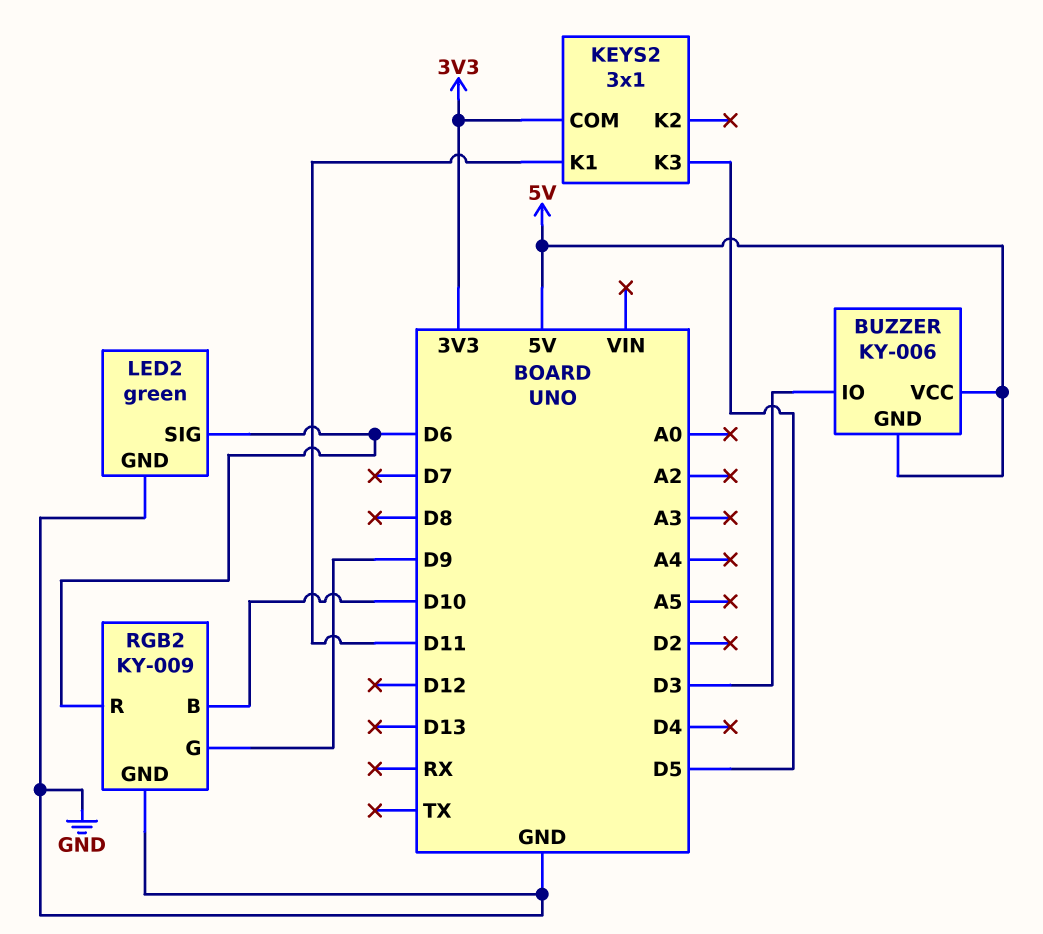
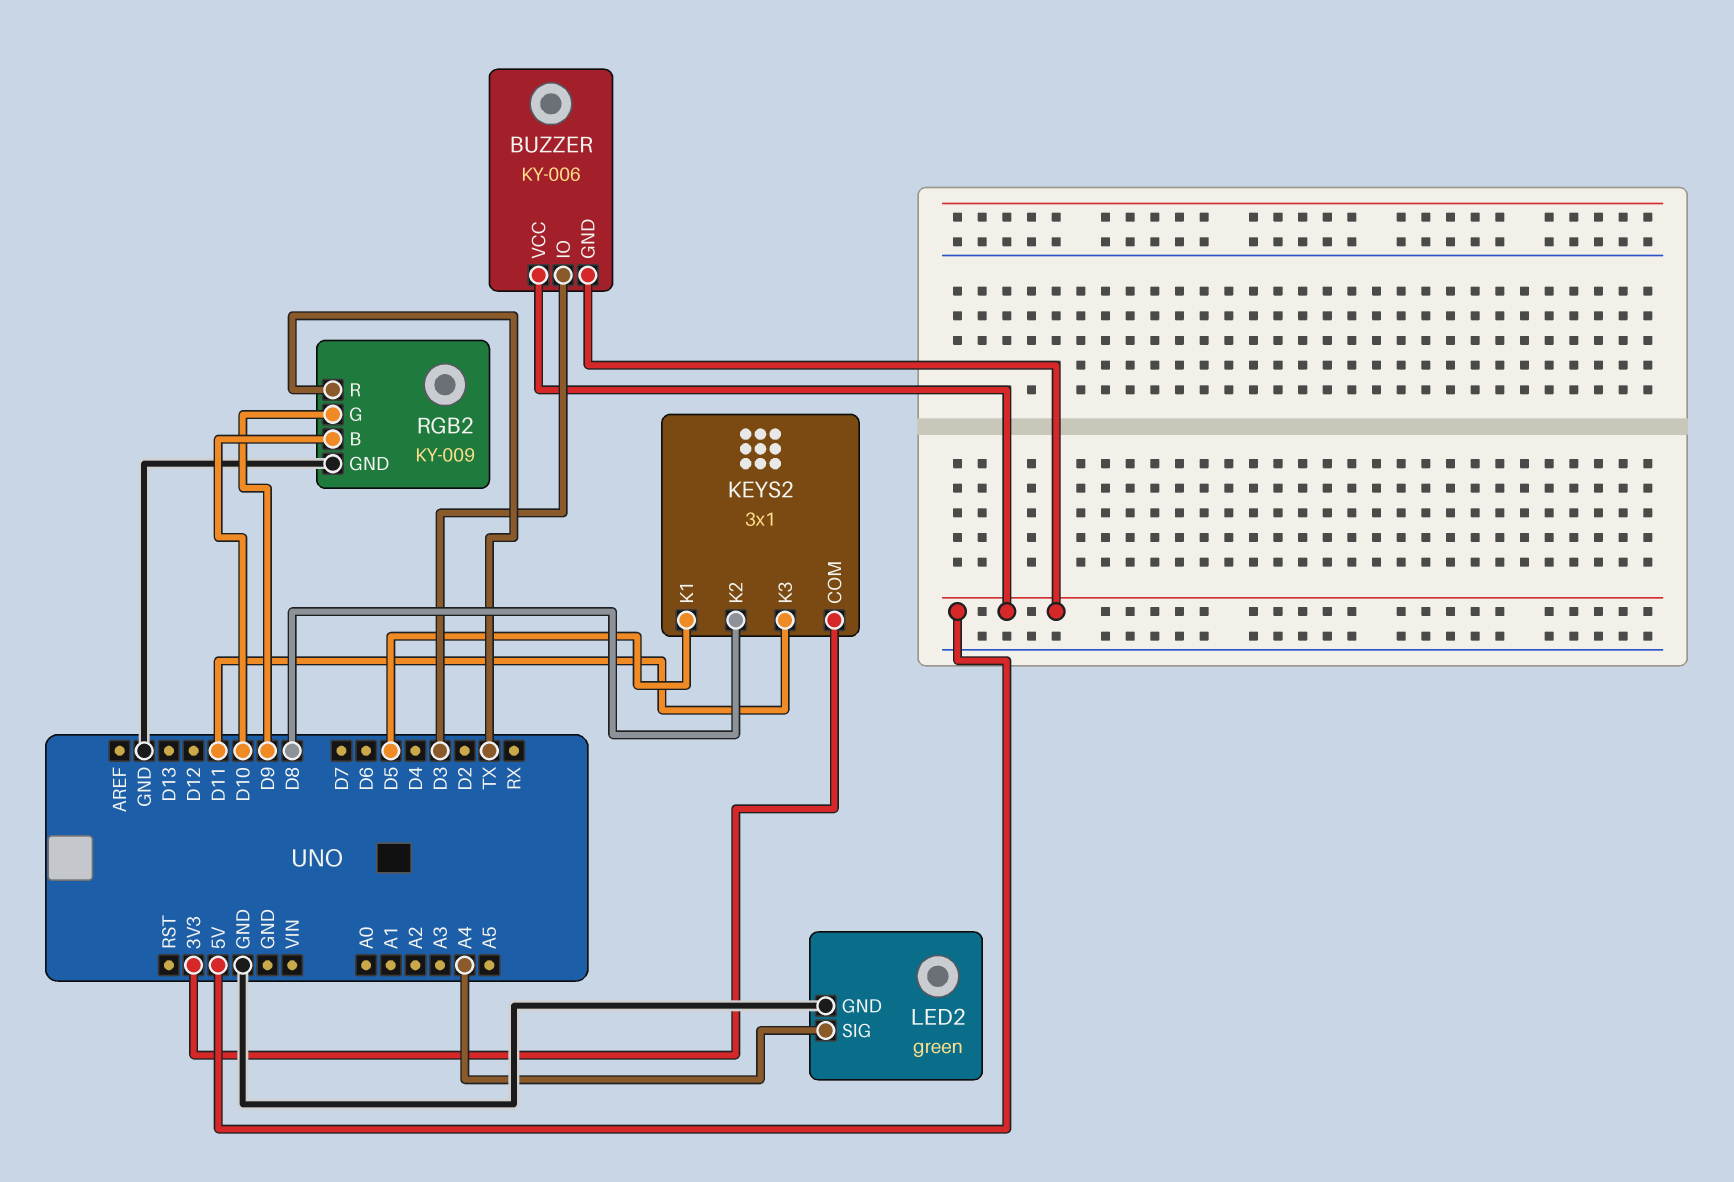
KEYS2 pin K1: D11 -> D5
KEYS2 pin K2: none -> D8
KEYS2 pin K3: D5 -> D11
LED2 pin SIG: D6 -> A4
RGB2 pin R: D6 -> TX

